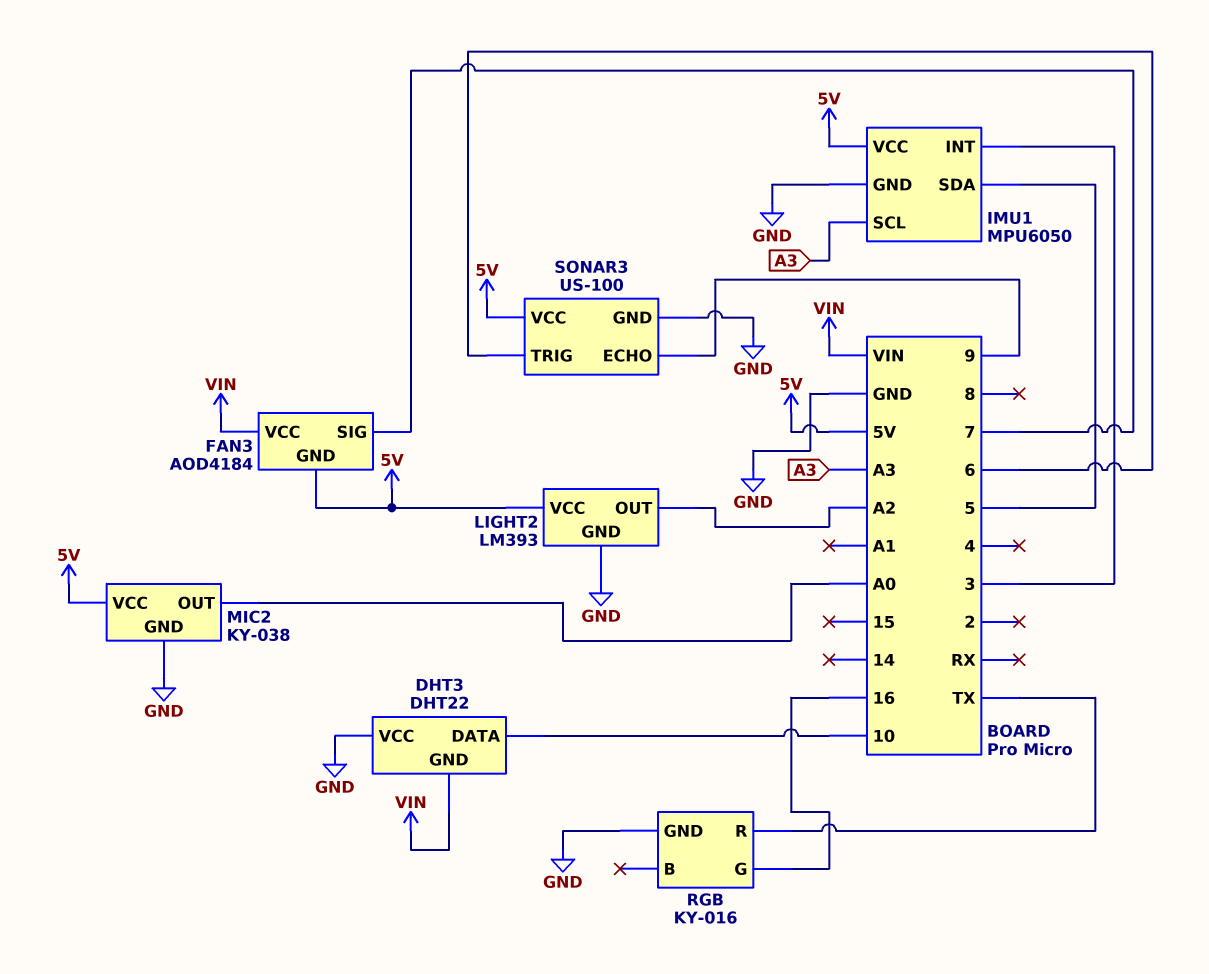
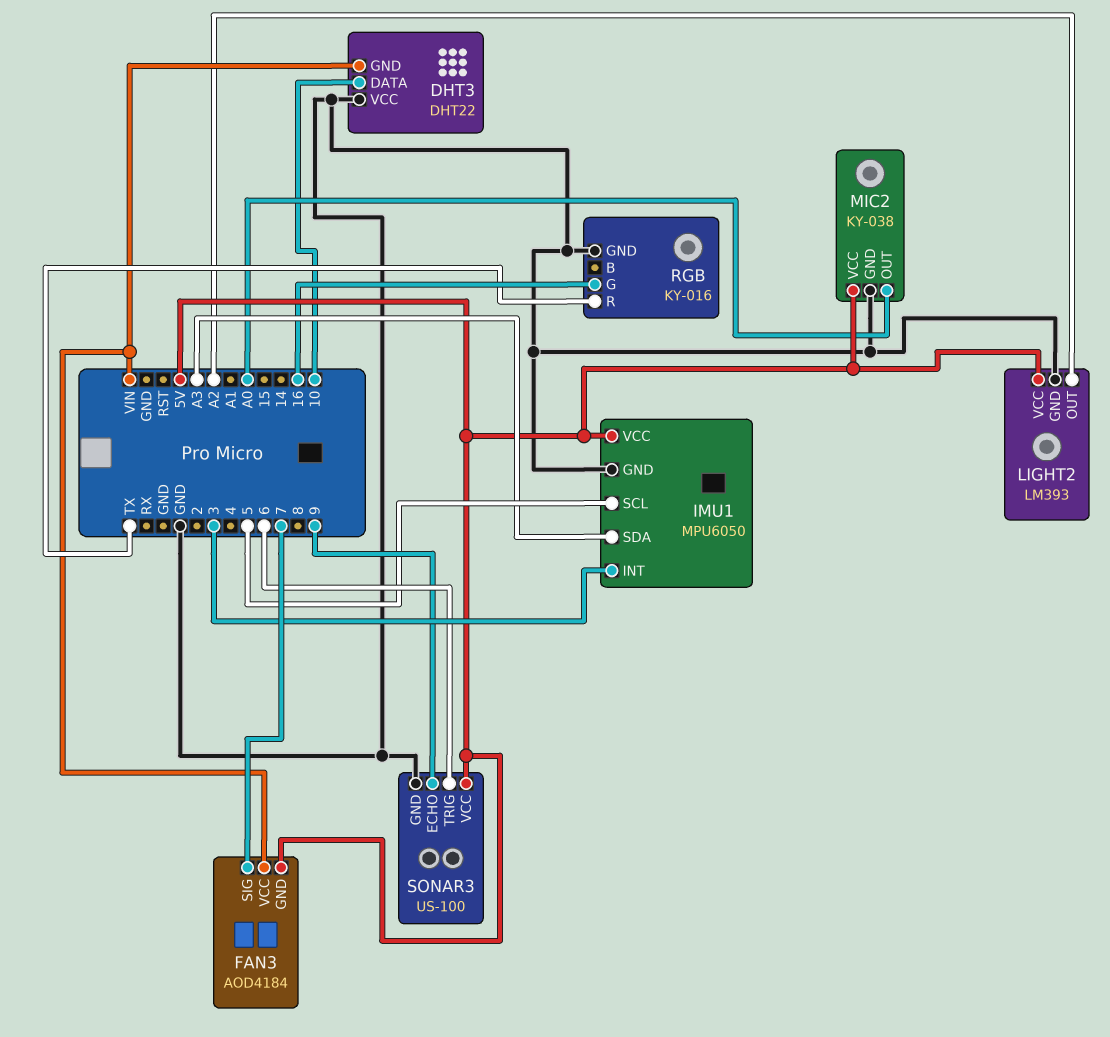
IMU1 pin SCL: A3 -> 5
IMU1 pin SDA: 5 -> A3

